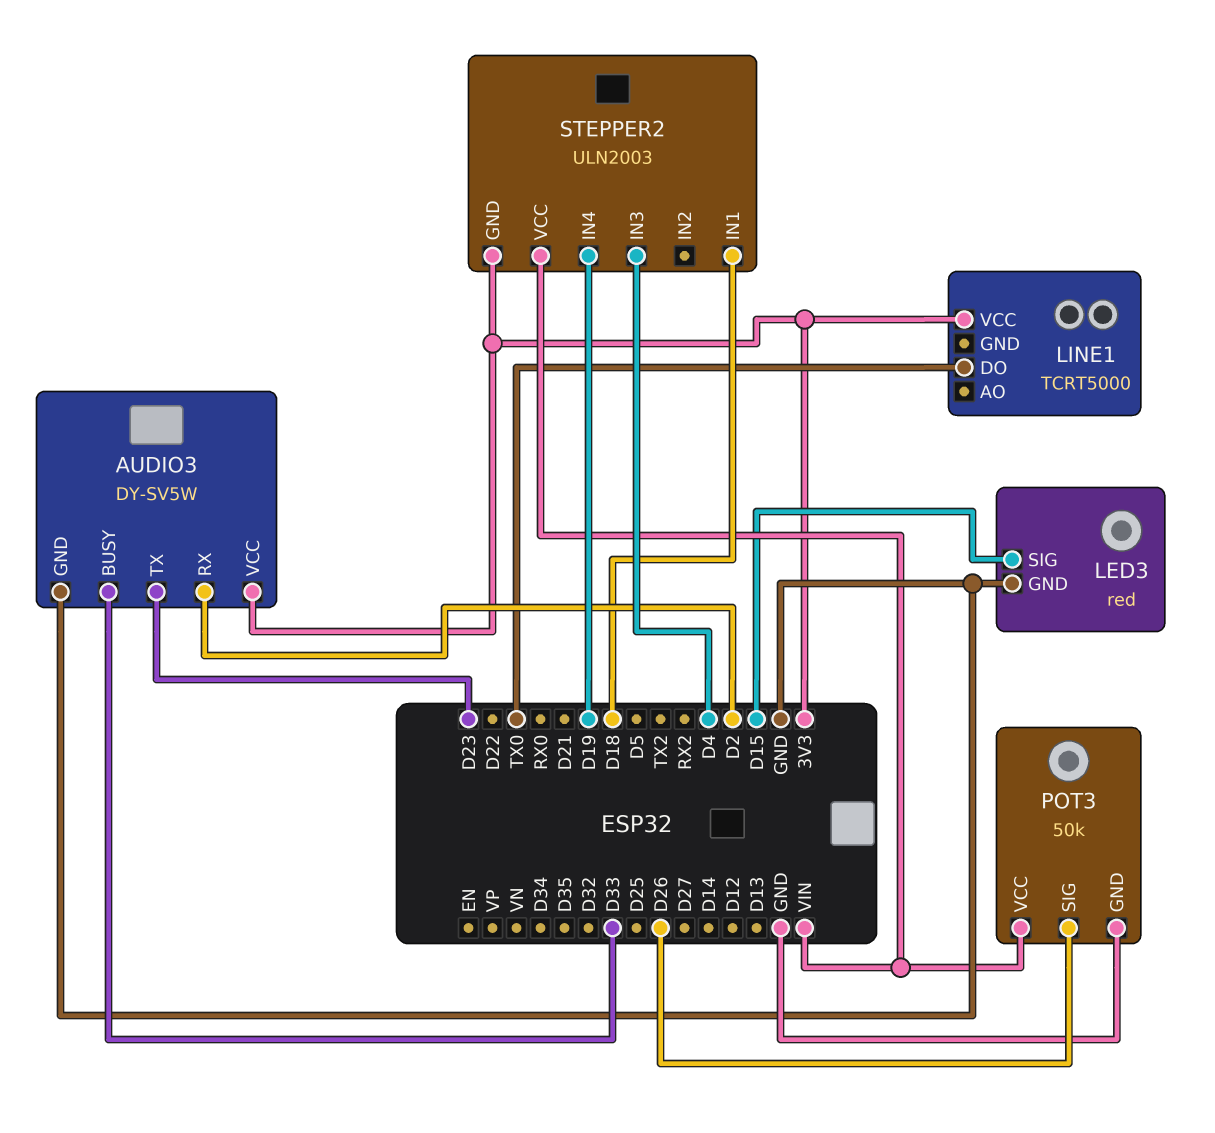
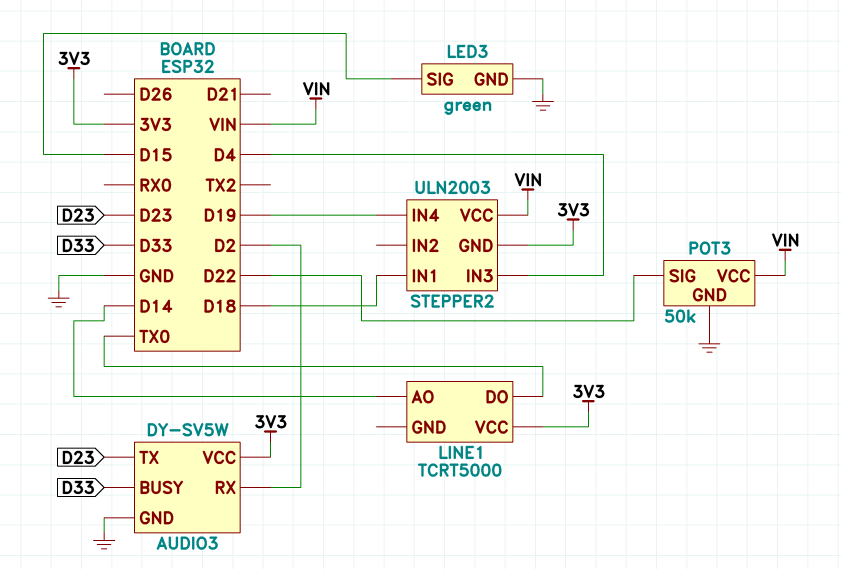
LED3: red -> green
LINE1 pin AO: none -> D14
POT3 pin SIG: D26 -> D22

